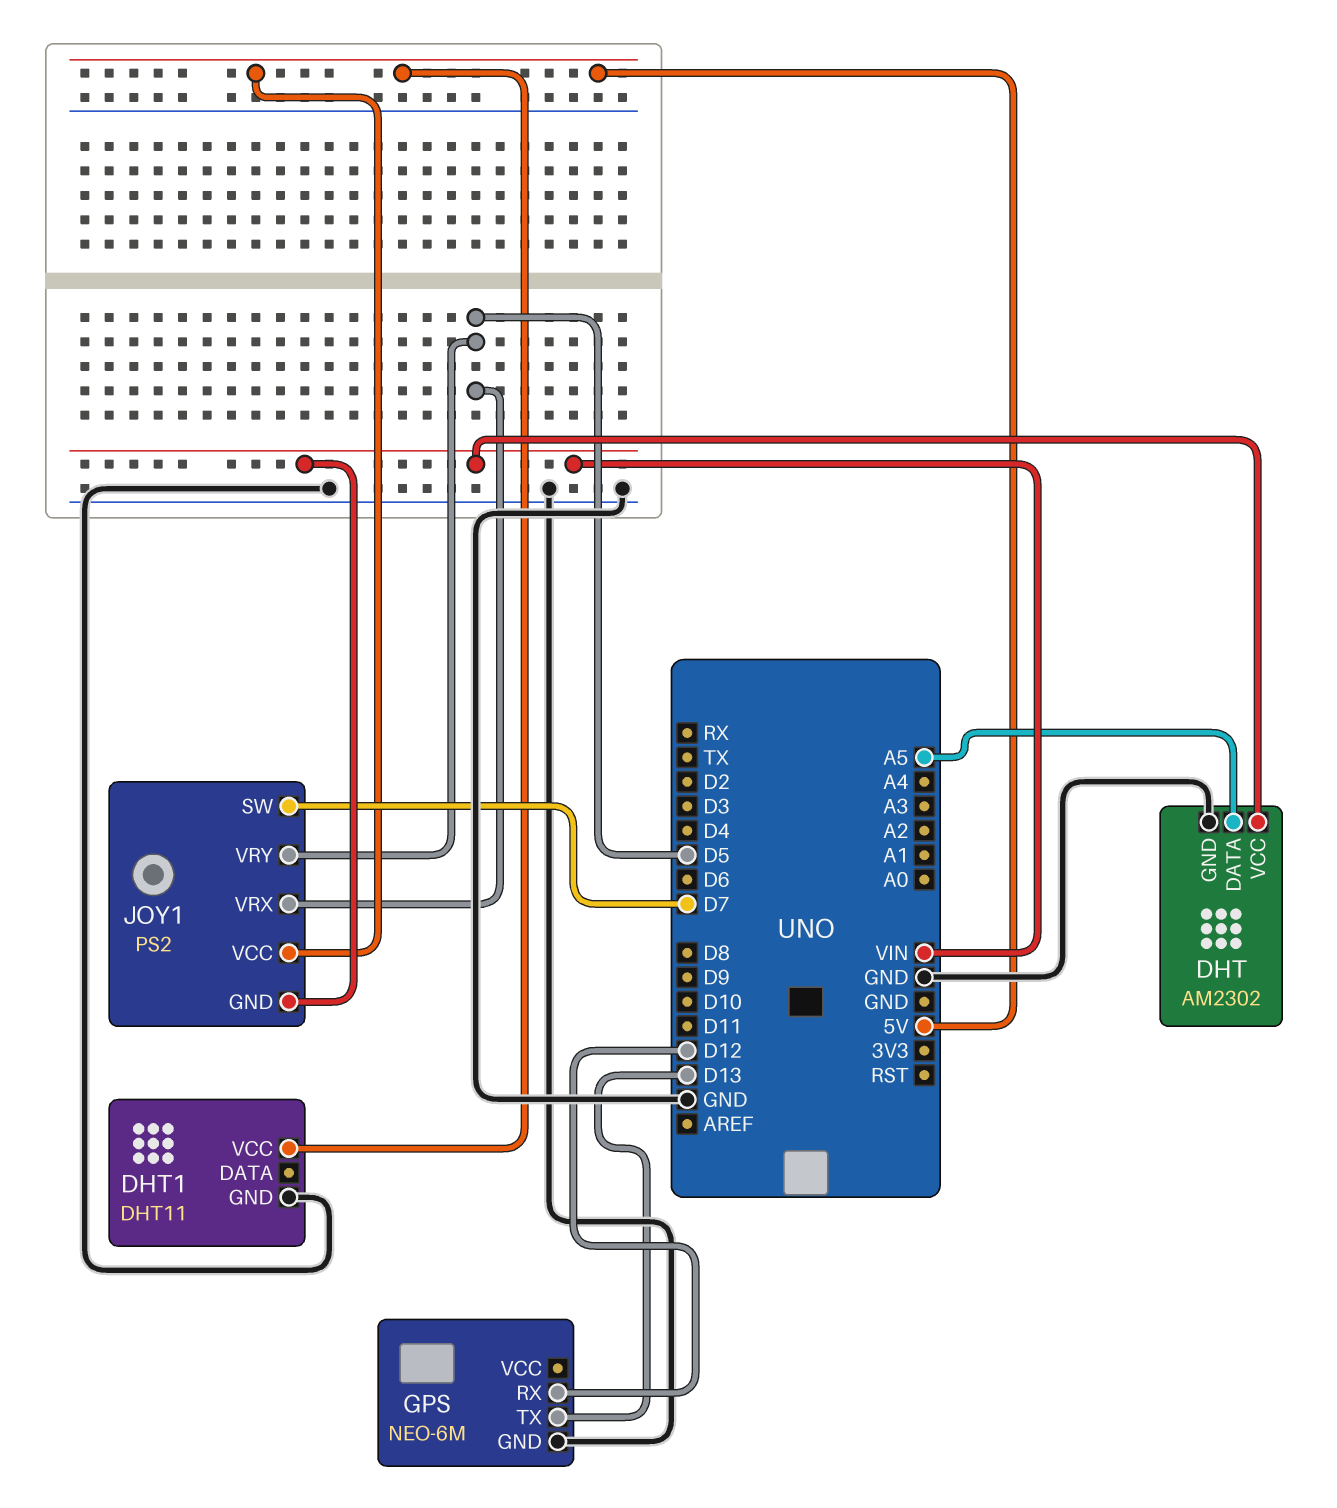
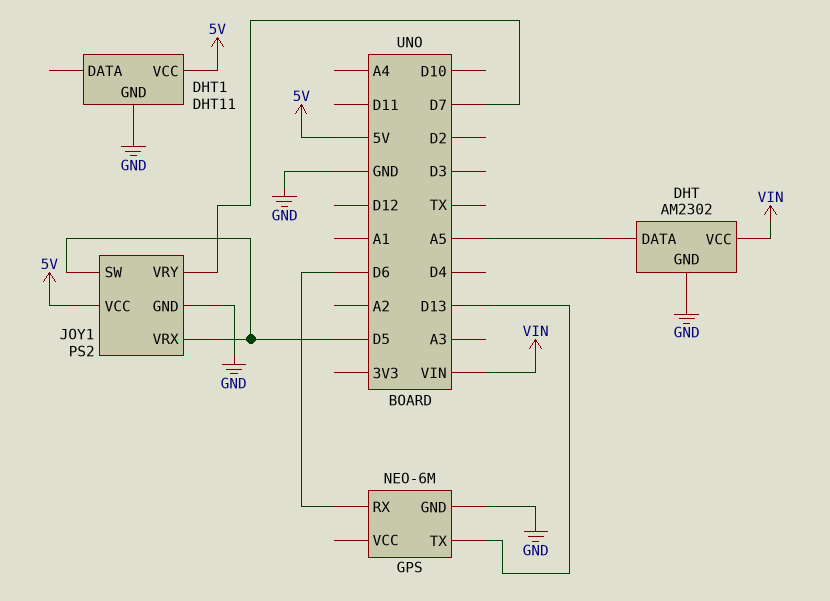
GPS pin RX: D12 -> D6
JOY1 pin GND: VIN -> GND
JOY1 pin SW: D7 -> D5
JOY1 pin VRY: D5 -> D7

